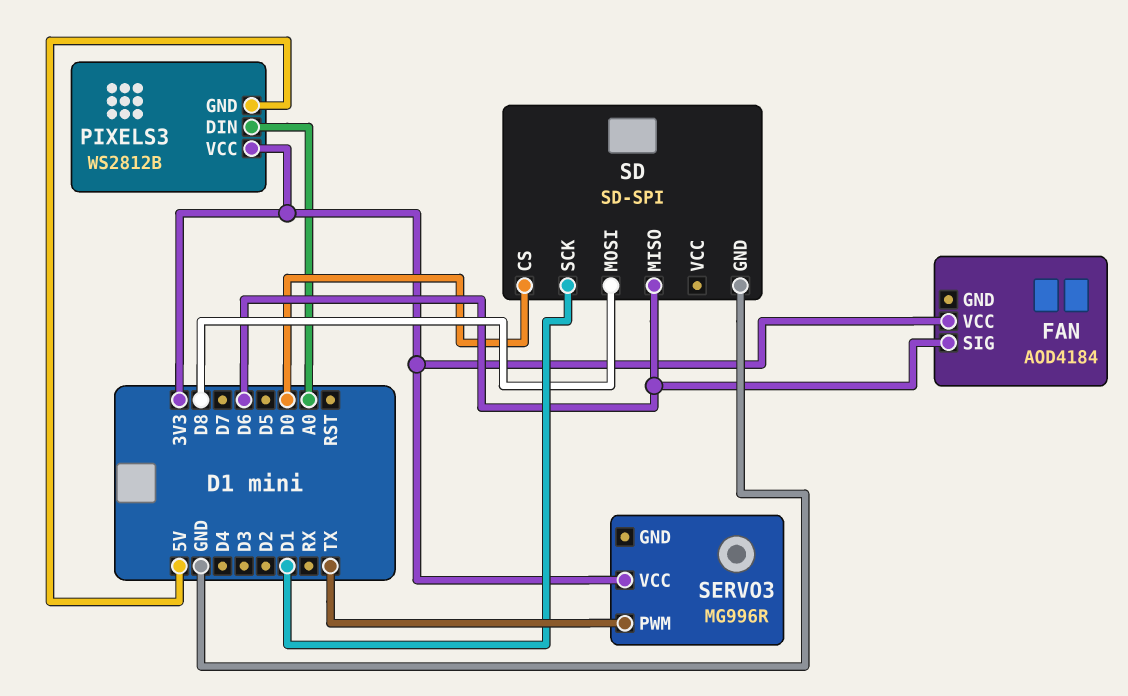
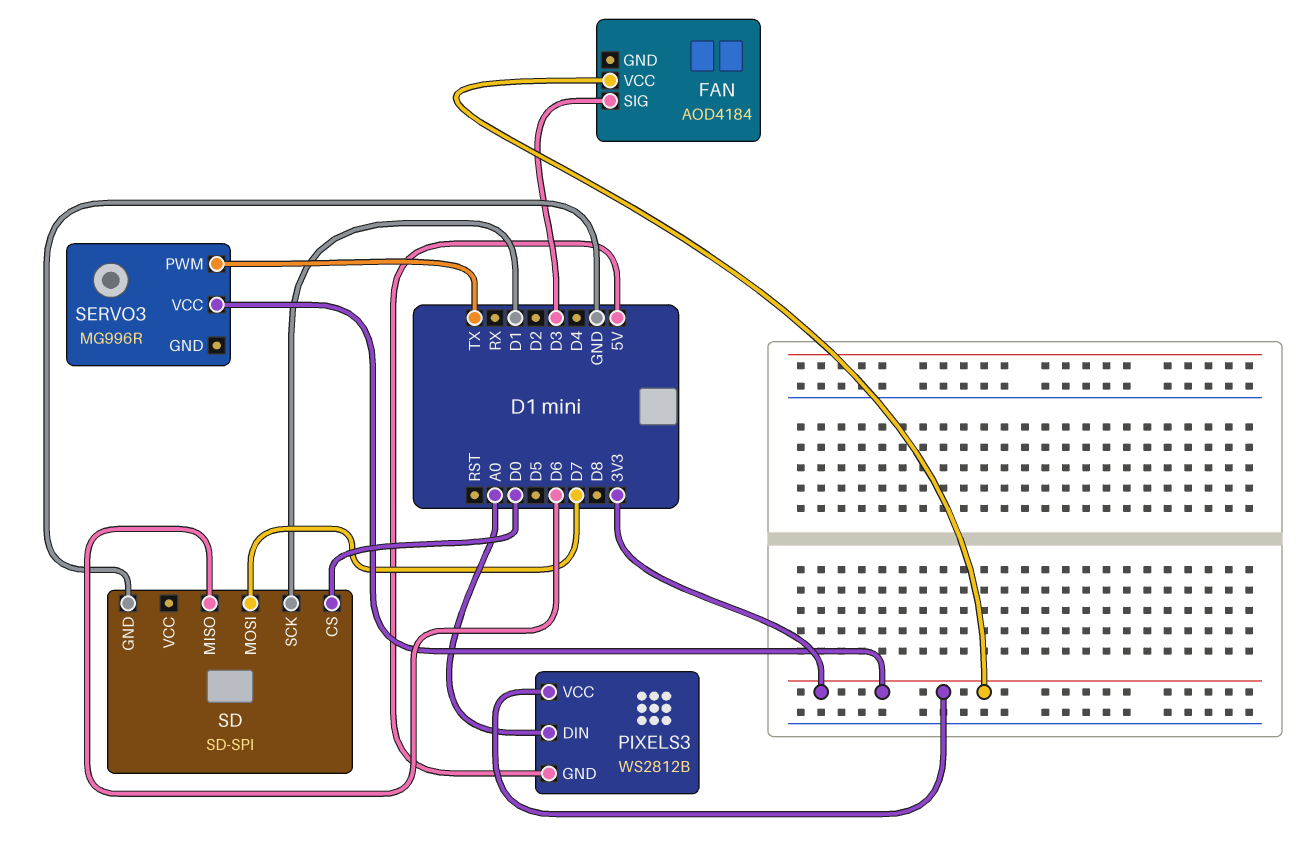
FAN pin SIG: D6 -> D3
SD pin MOSI: D8 -> D7

